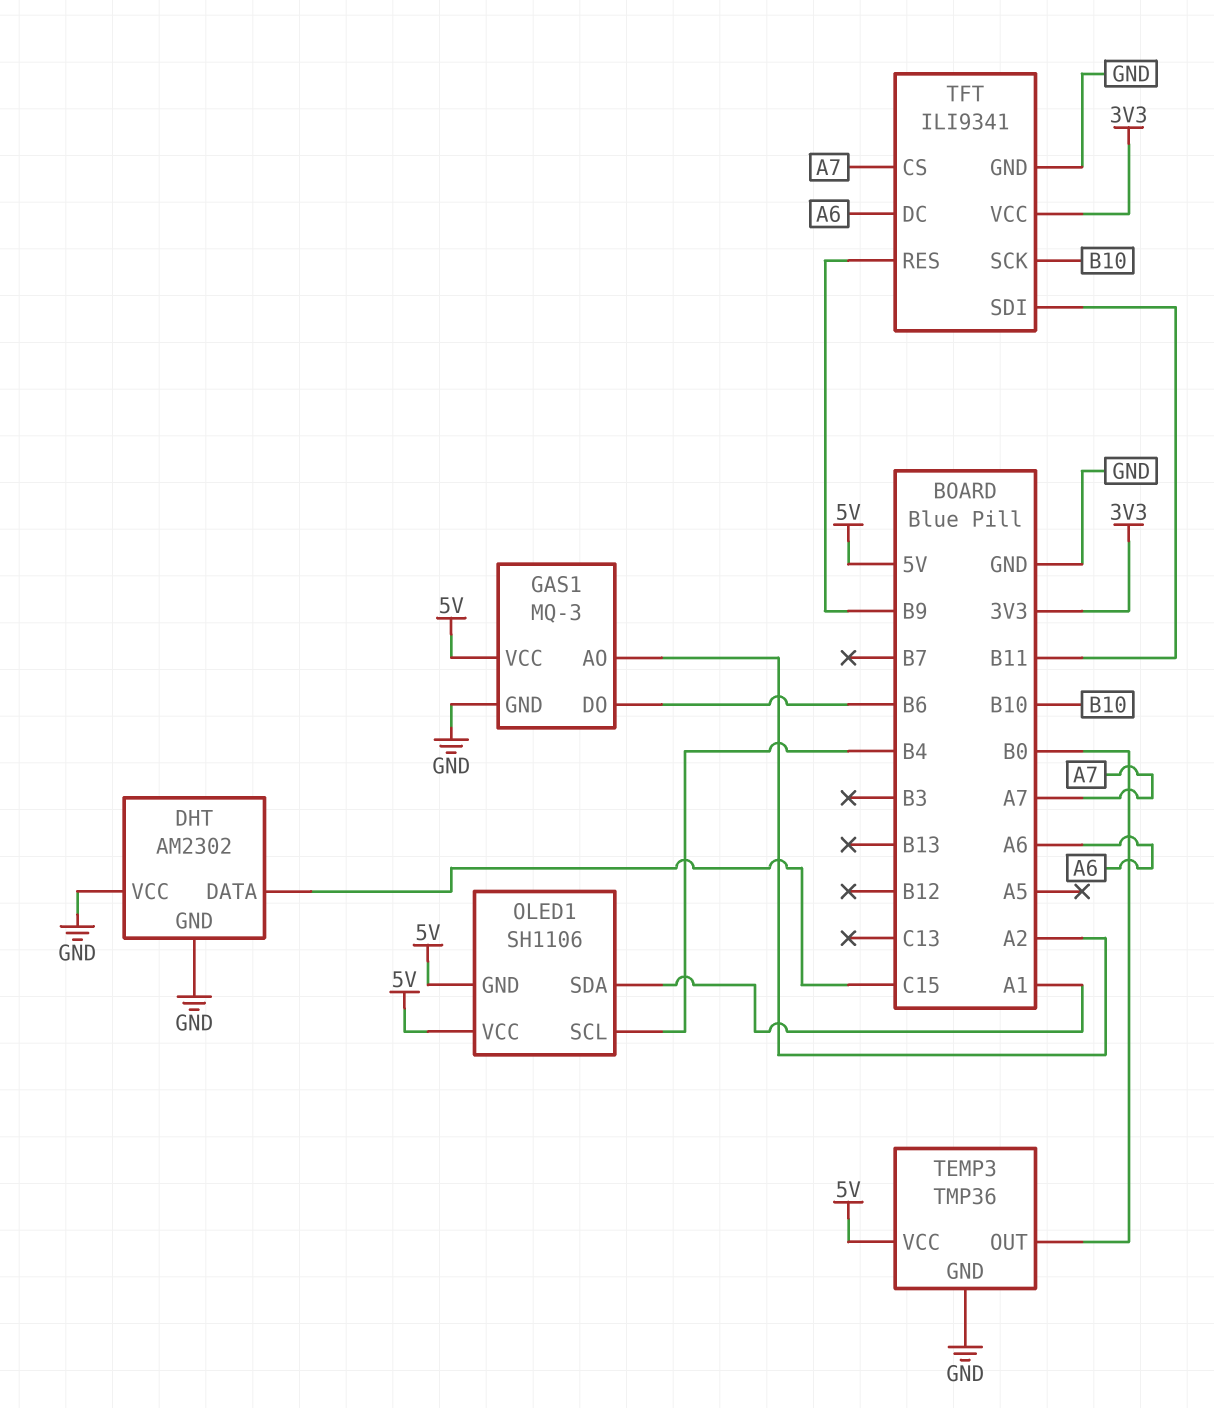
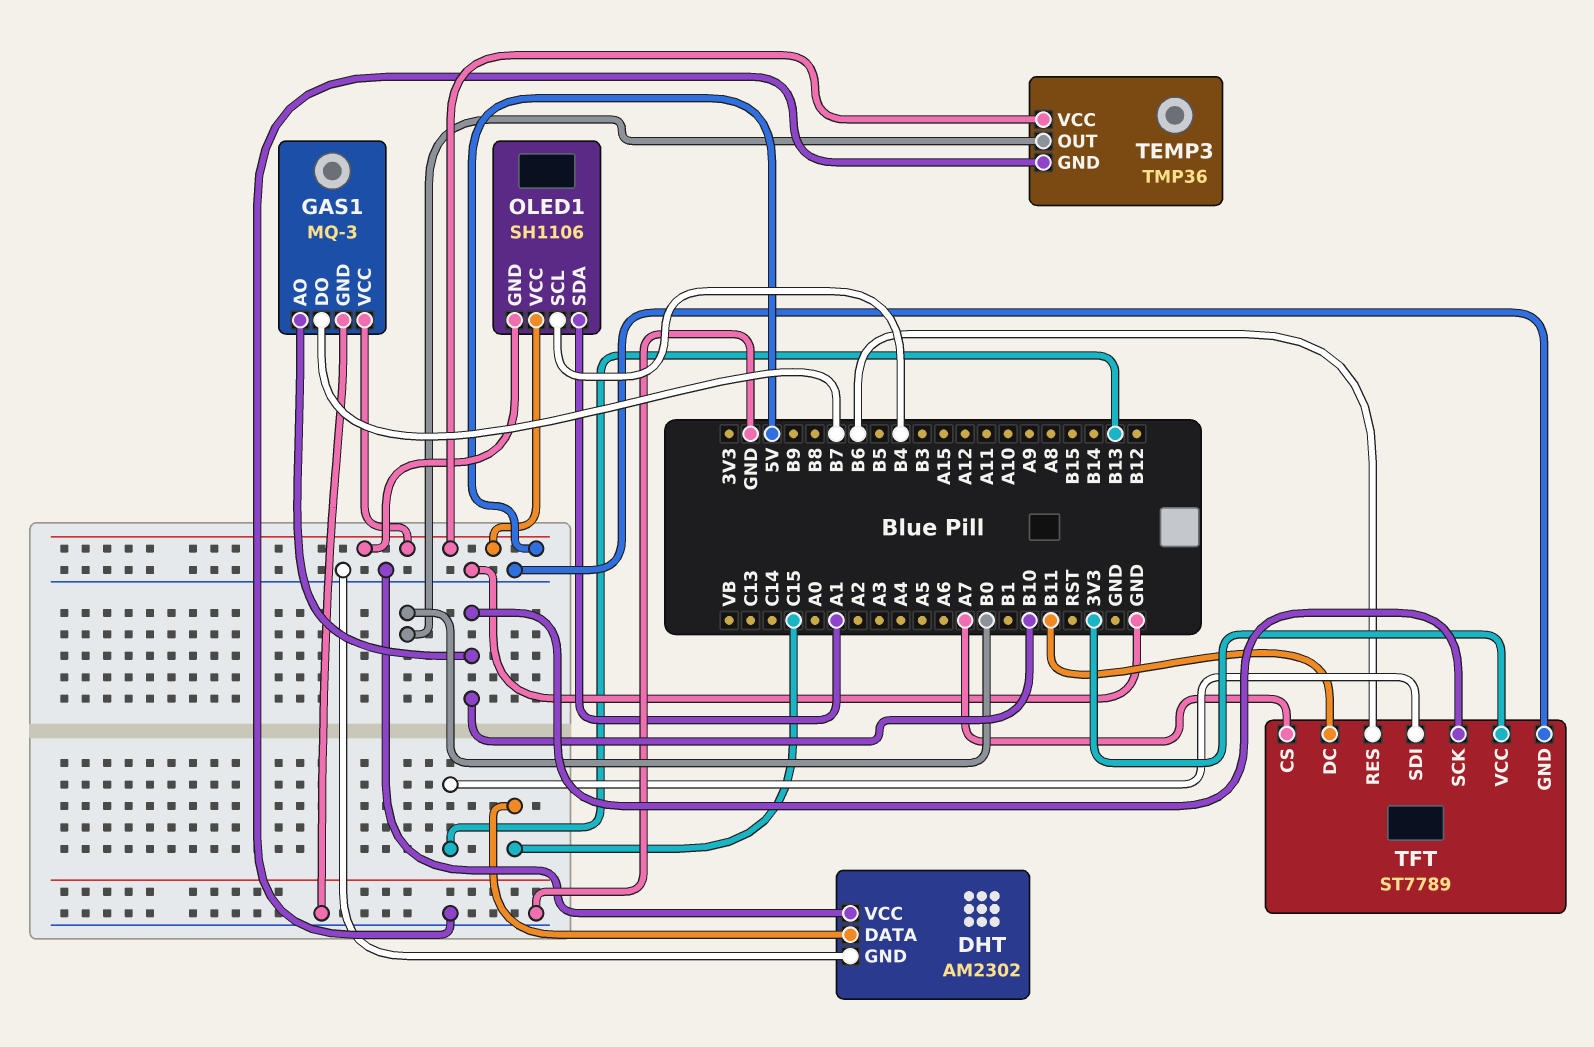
GAS1 pin AO: A2 -> B10
GAS1 pin DO: B6 -> B7
TFT: ILI9341 -> ST7789
TFT pin DC: A6 -> B11
TFT pin RES: B9 -> B6
TFT pin SDI: B11 -> B13

